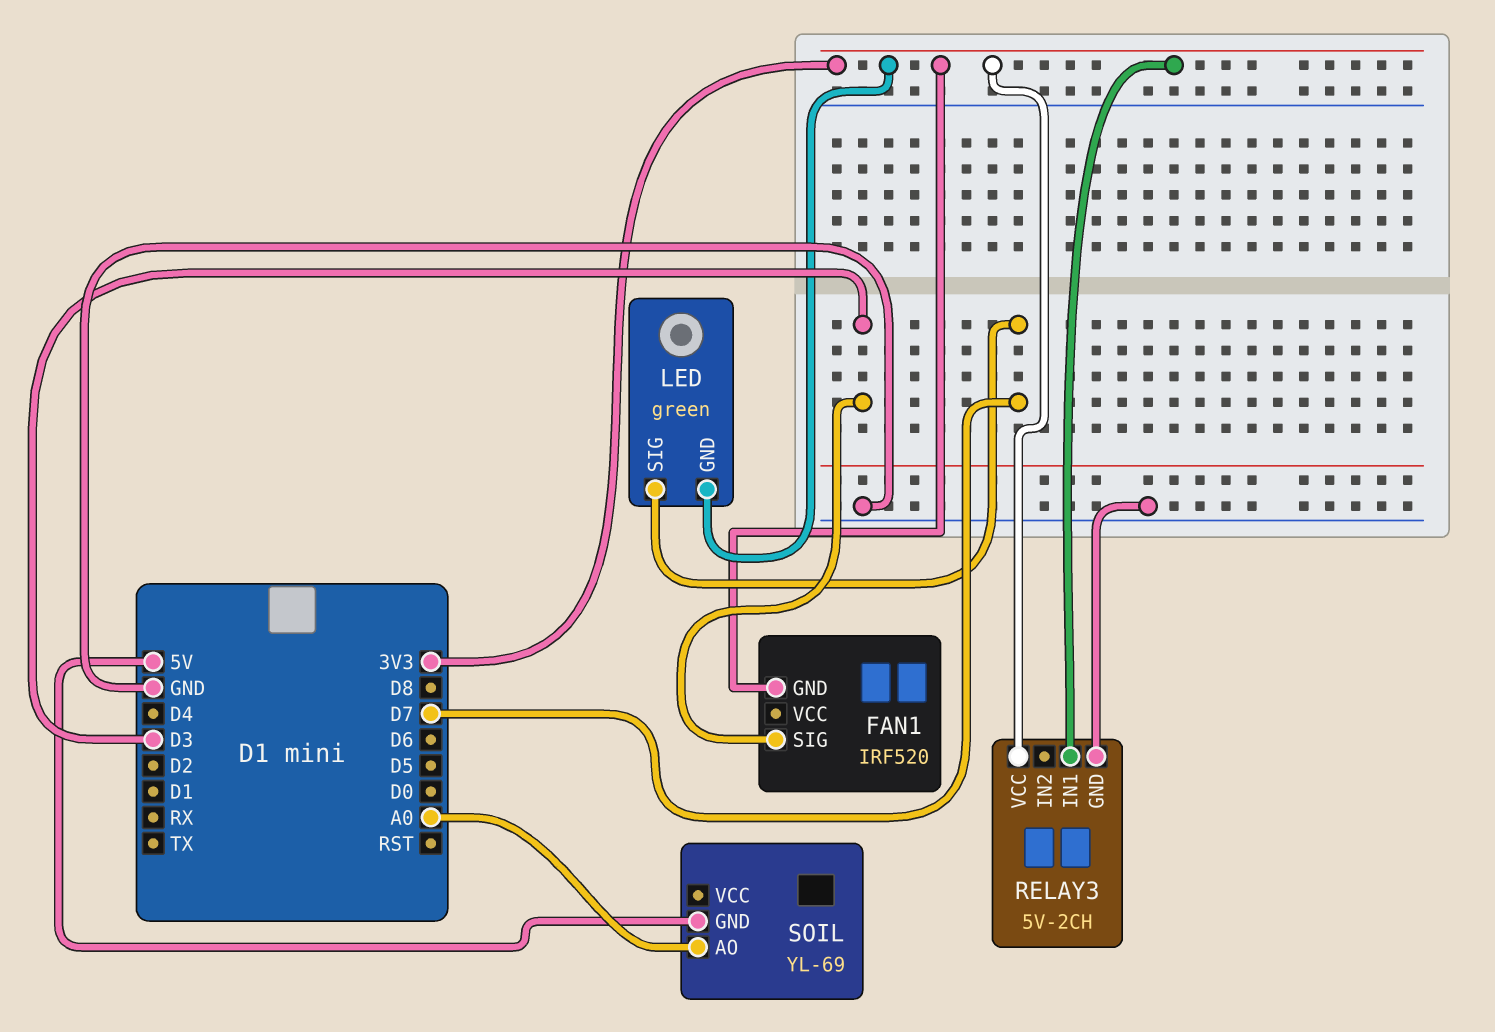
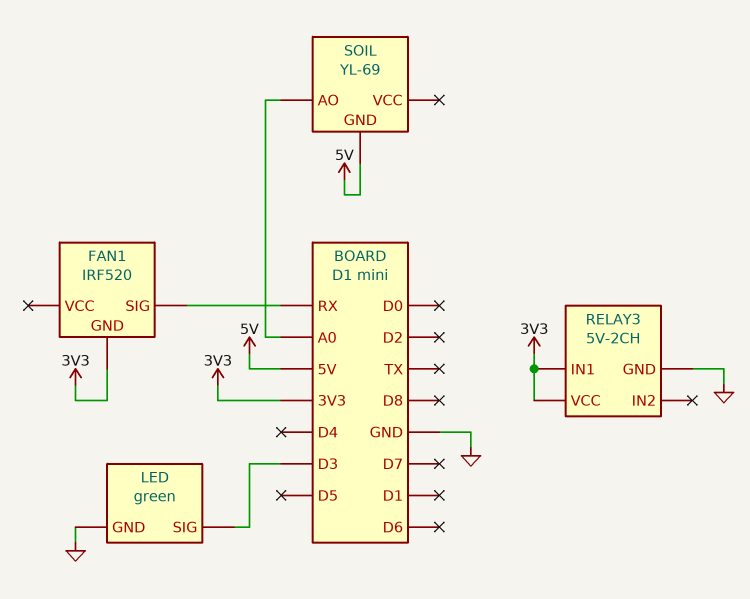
FAN1 pin SIG: D3 -> RX
LED pin GND: 3V3 -> GND
LED pin SIG: D7 -> D3

